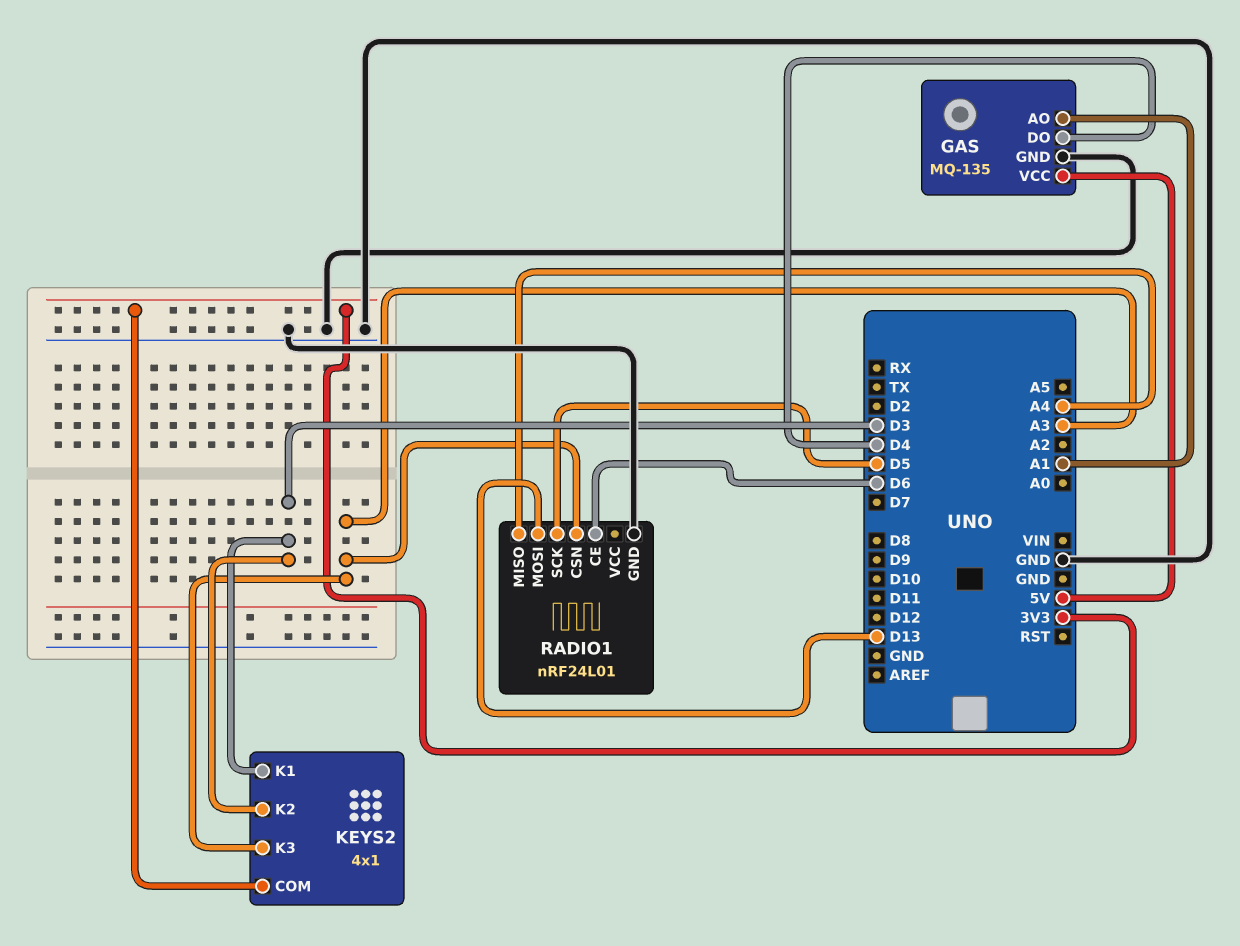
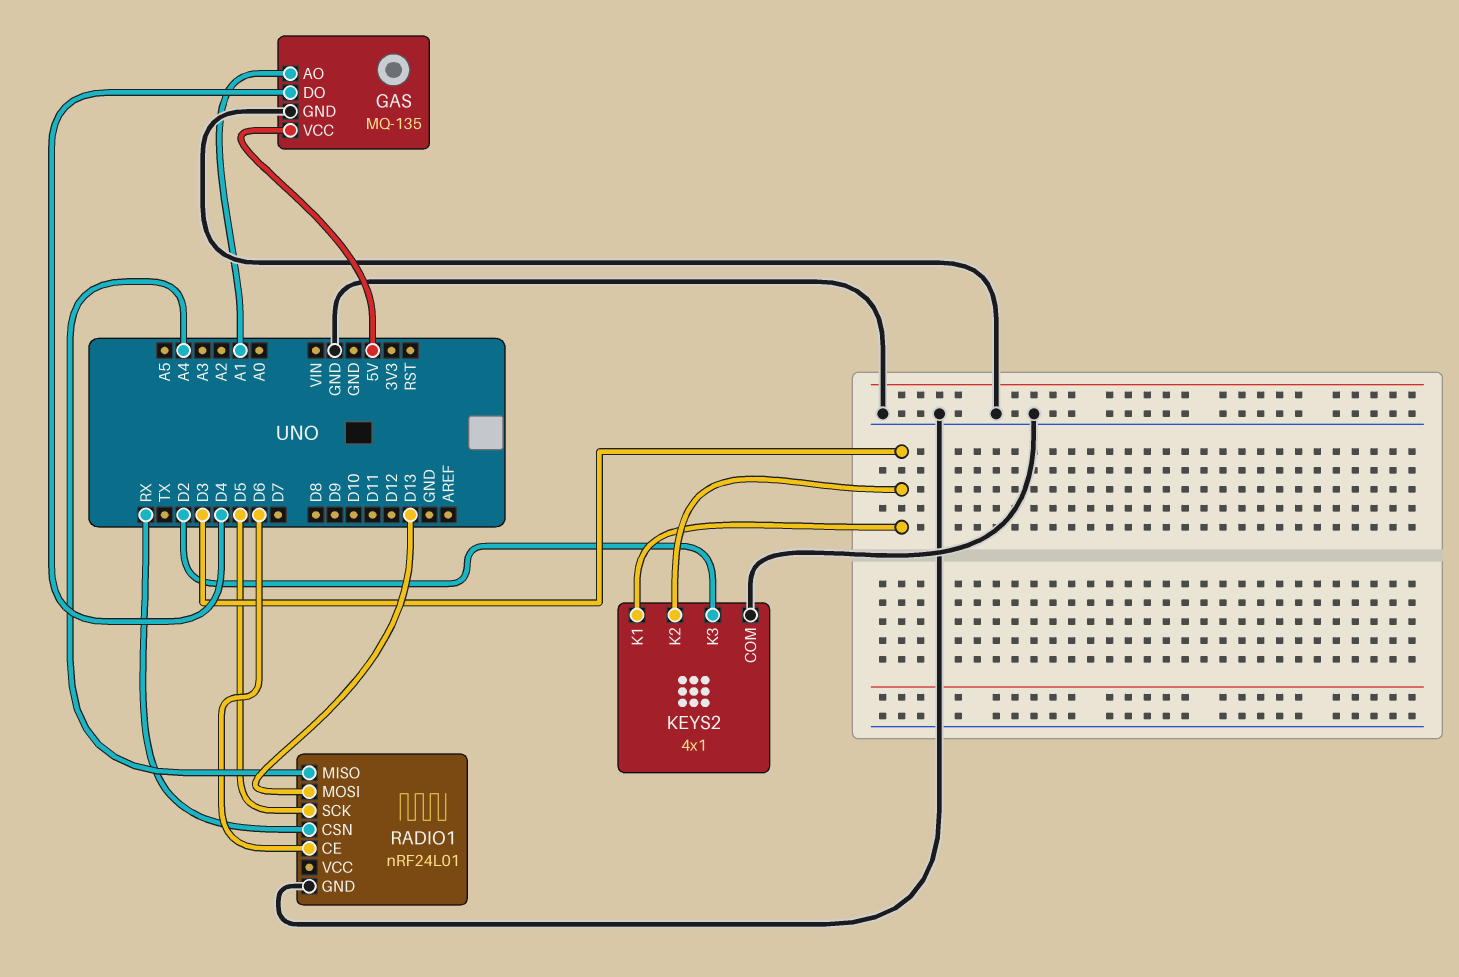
KEYS2 pin COM: 3V3 -> GND
KEYS2 pin K3: A3 -> D2
RADIO1 pin CSN: A3 -> RX

